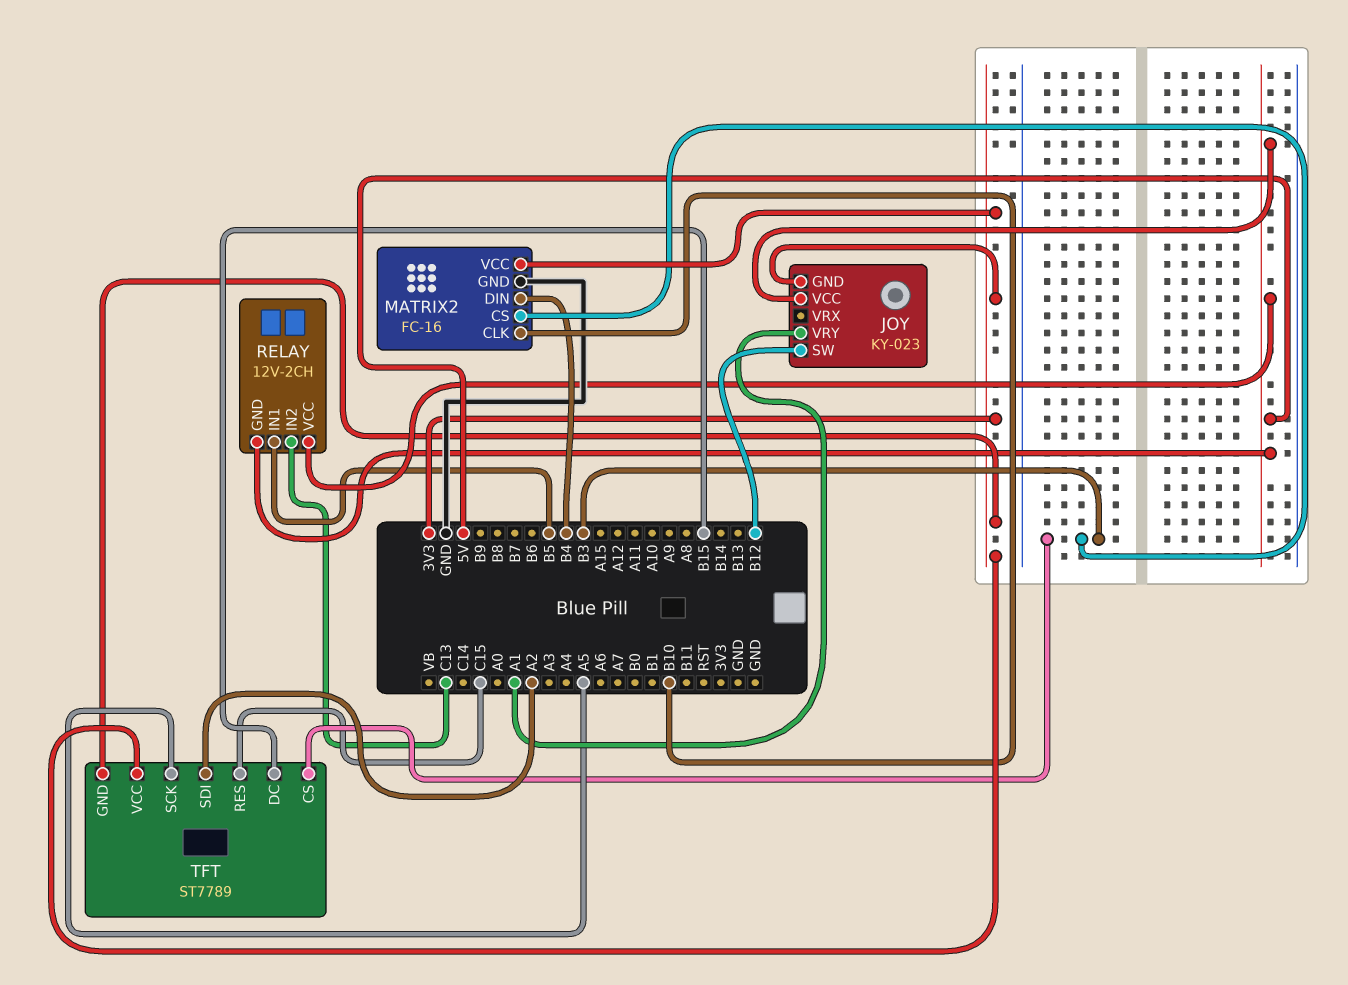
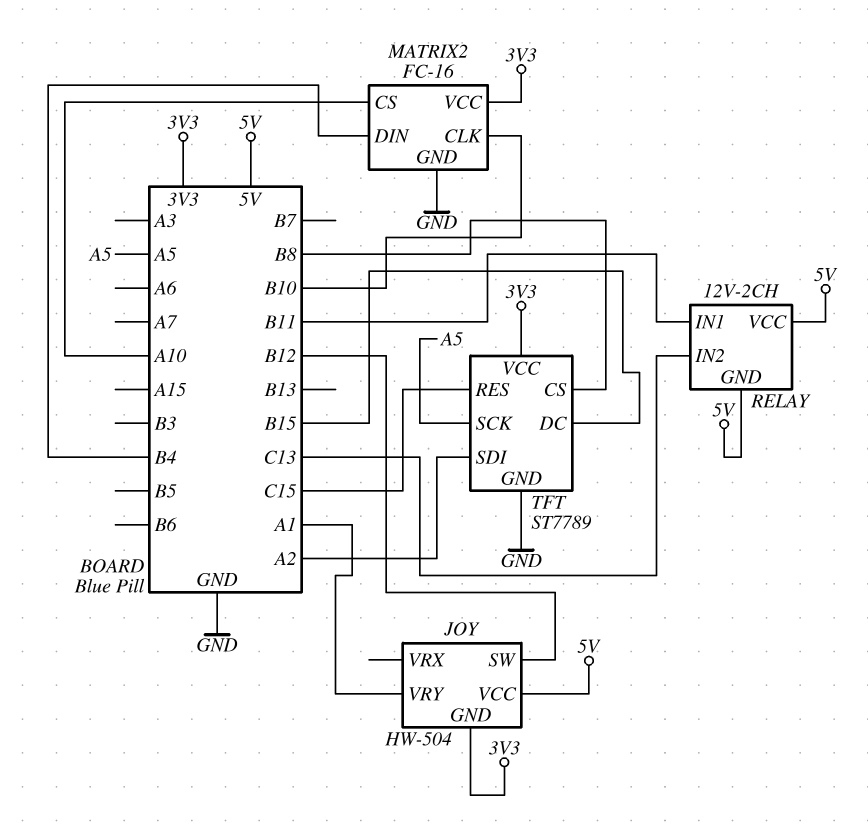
JOY: KY-023 -> HW-504
MATRIX2 pin CS: B3 -> A10
RELAY pin IN1: B5 -> B11
TFT pin CS: B3 -> B8
TFT pin GND: 3V3 -> GND

